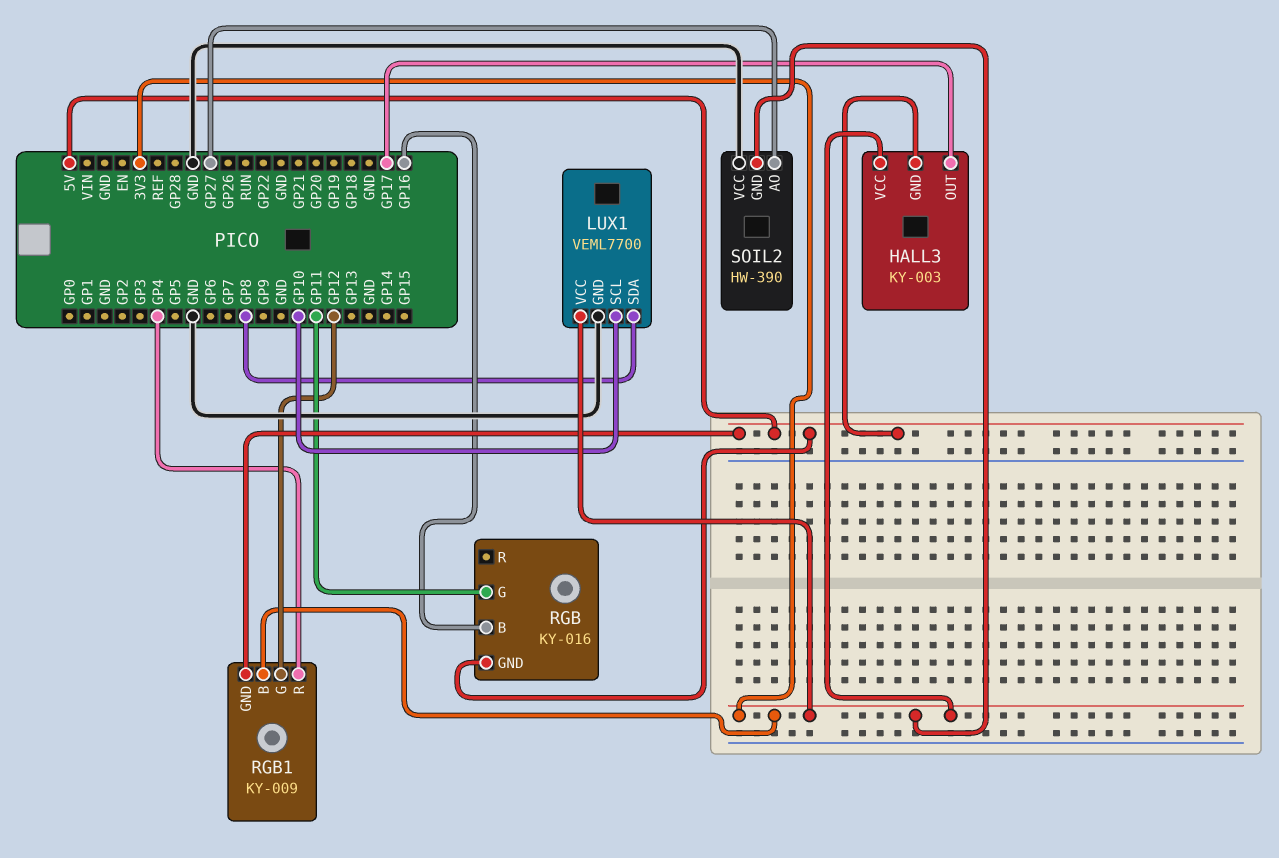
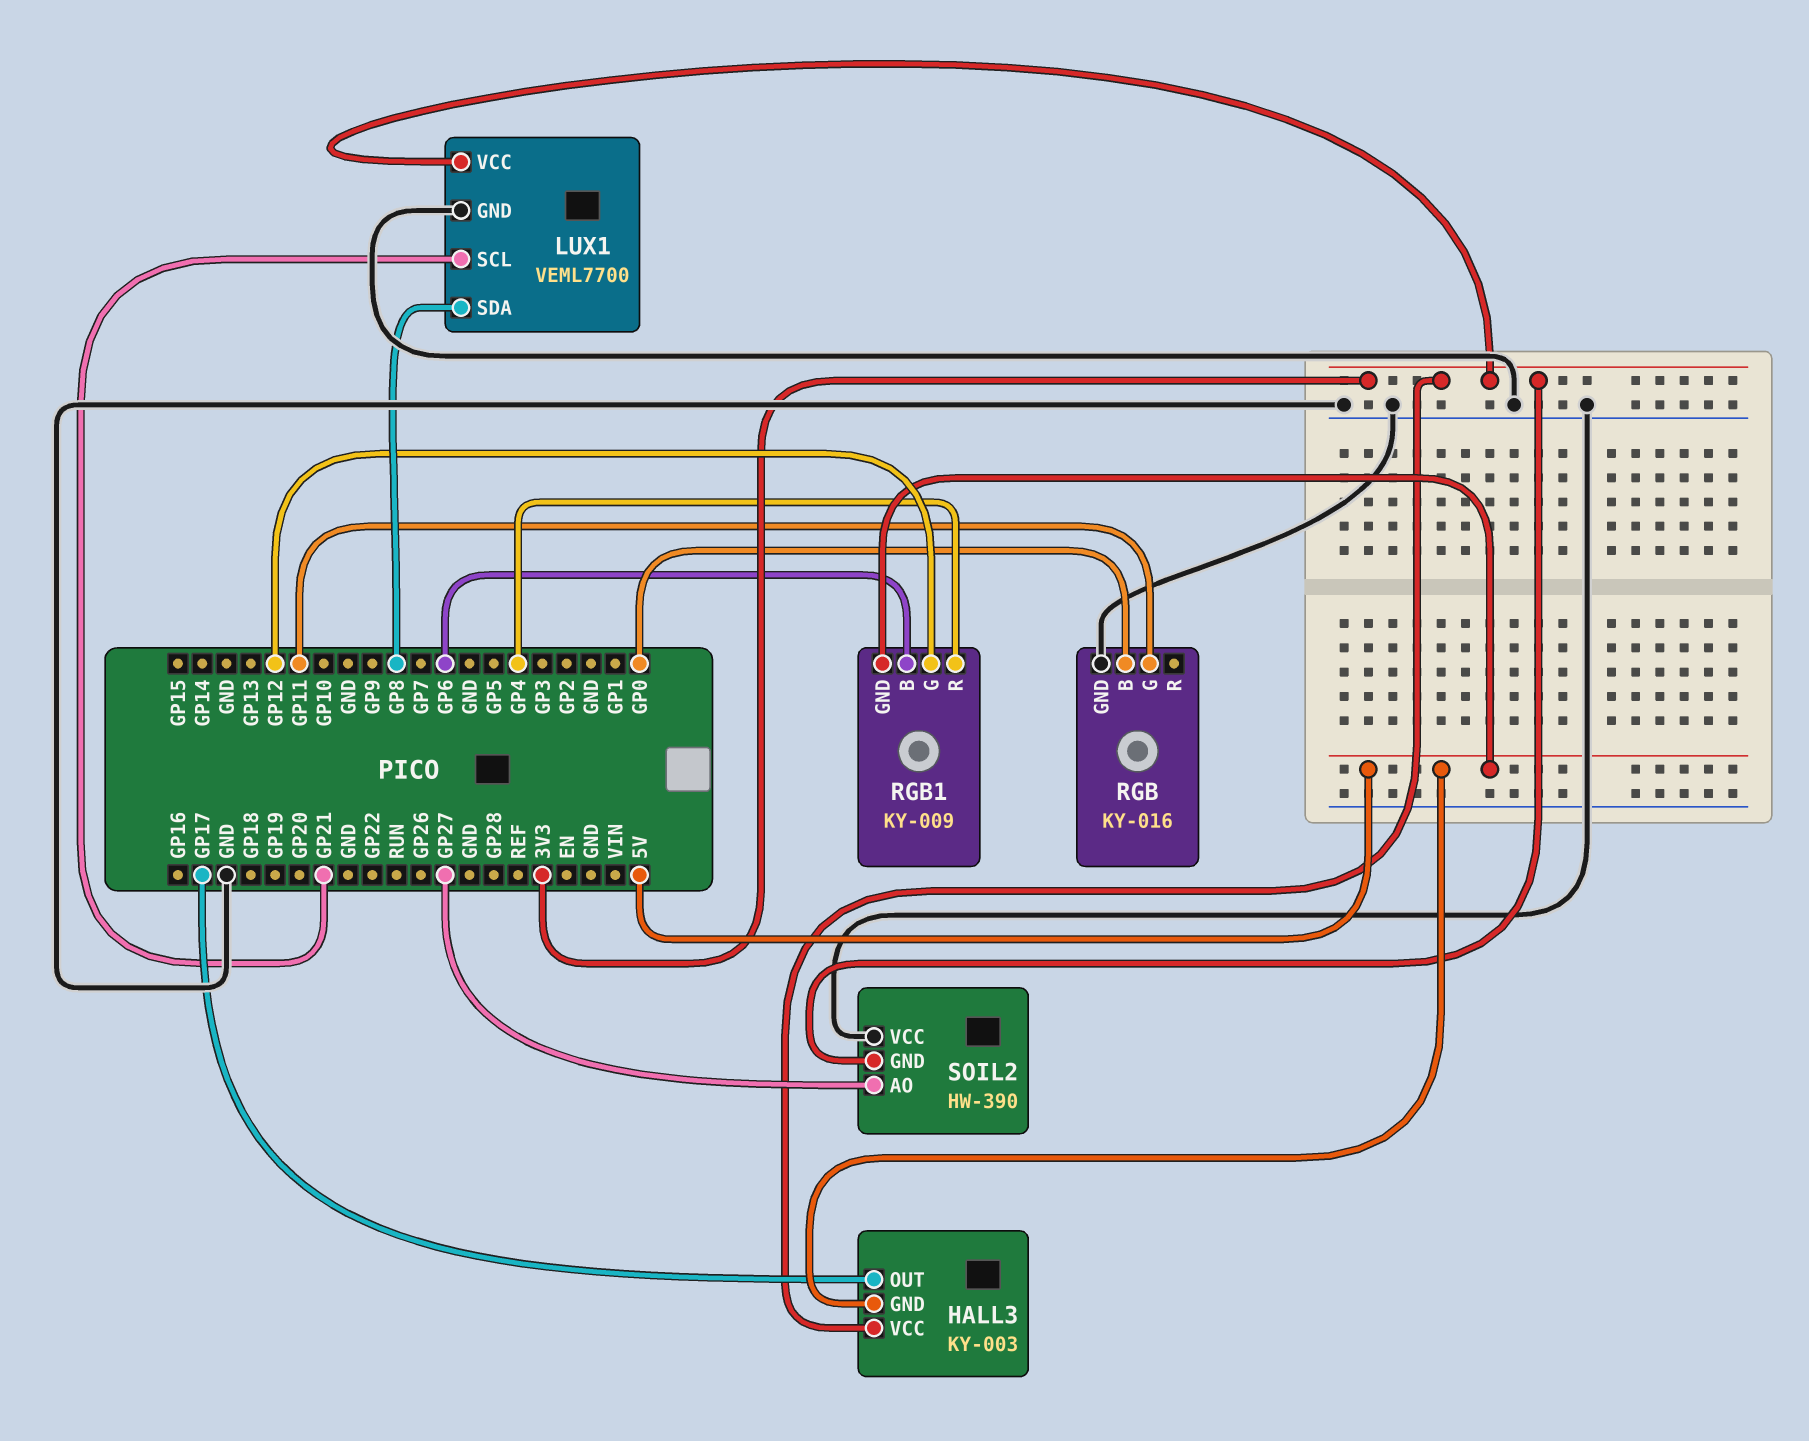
LUX1 pin SCL: GP10 -> GP21
RGB pin B: GP16 -> GP0
RGB pin GND: 5V -> GND
RGB1 pin B: 3V3 -> GP6

